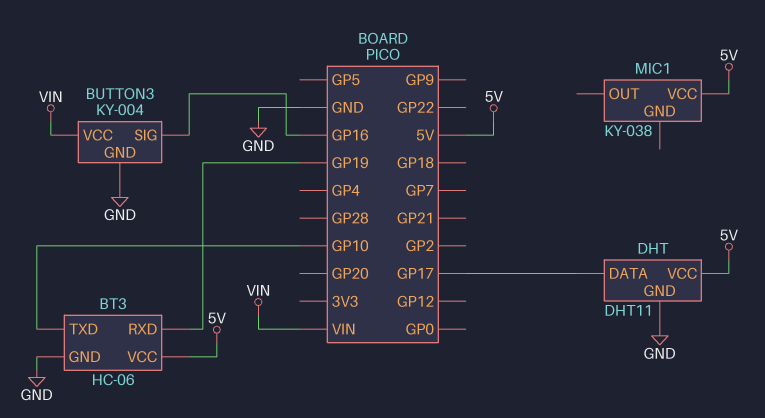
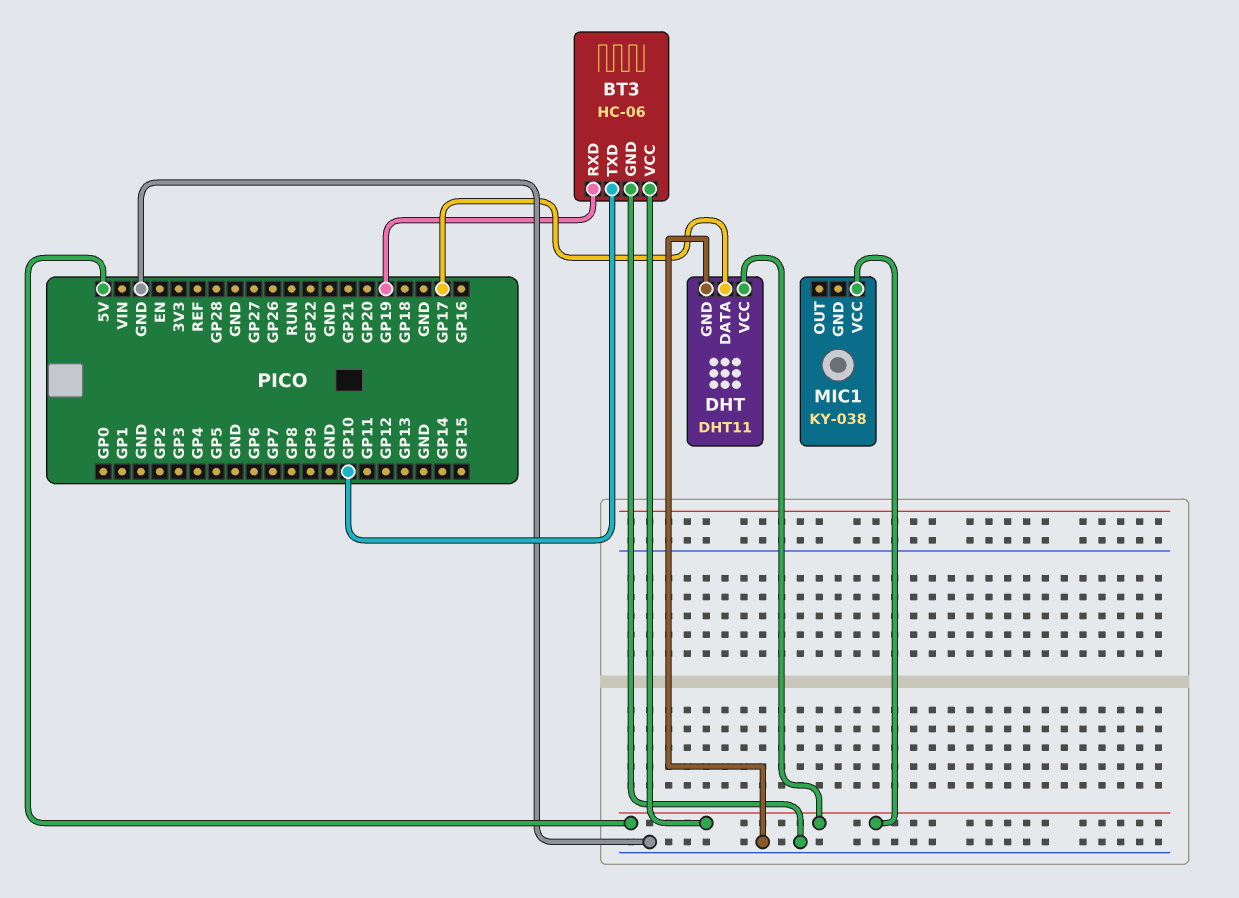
BUTTON3: KY-004 -> none
BUTTON3 pin GND: GND -> none
BUTTON3 pin SIG: GP16 -> none
BUTTON3 pin VCC: VIN -> none

